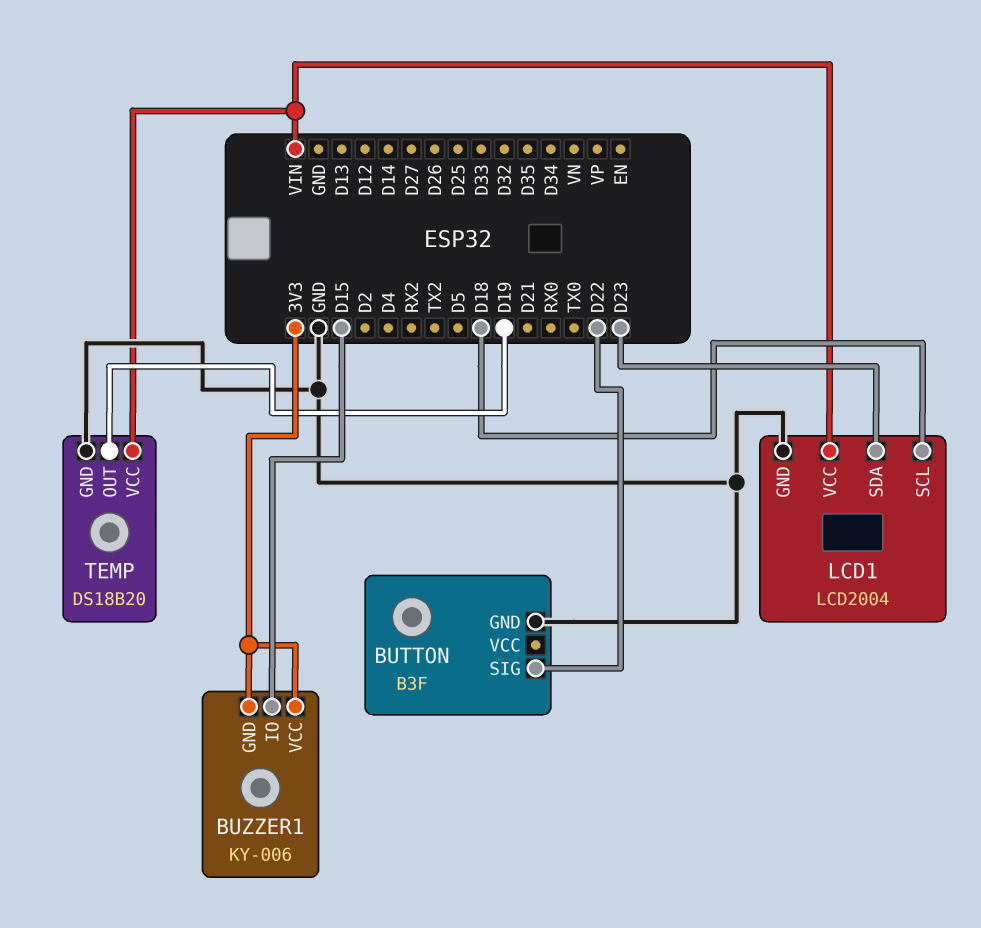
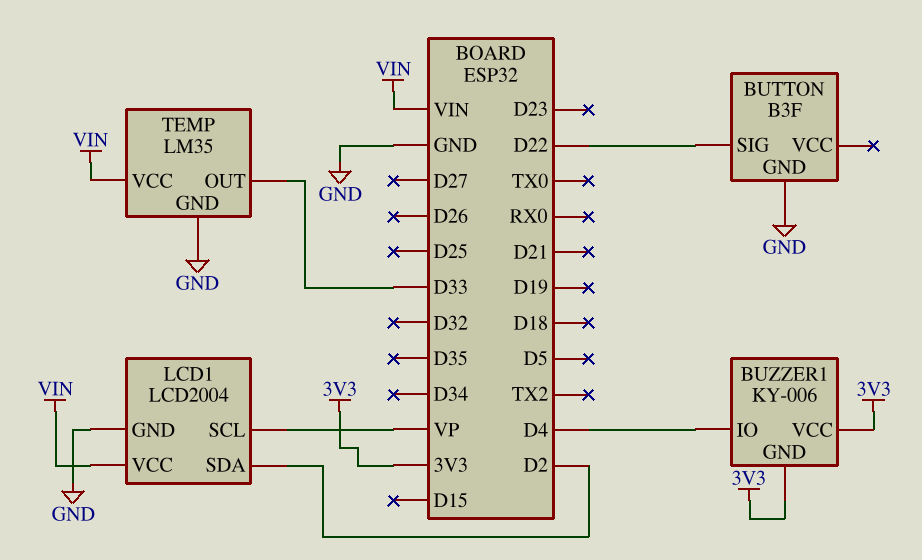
BUZZER1 pin IO: D15 -> D4
LCD1 pin SCL: D18 -> VP
LCD1 pin SDA: D23 -> D2
TEMP: DS18B20 -> LM35
TEMP pin OUT: D19 -> D33

